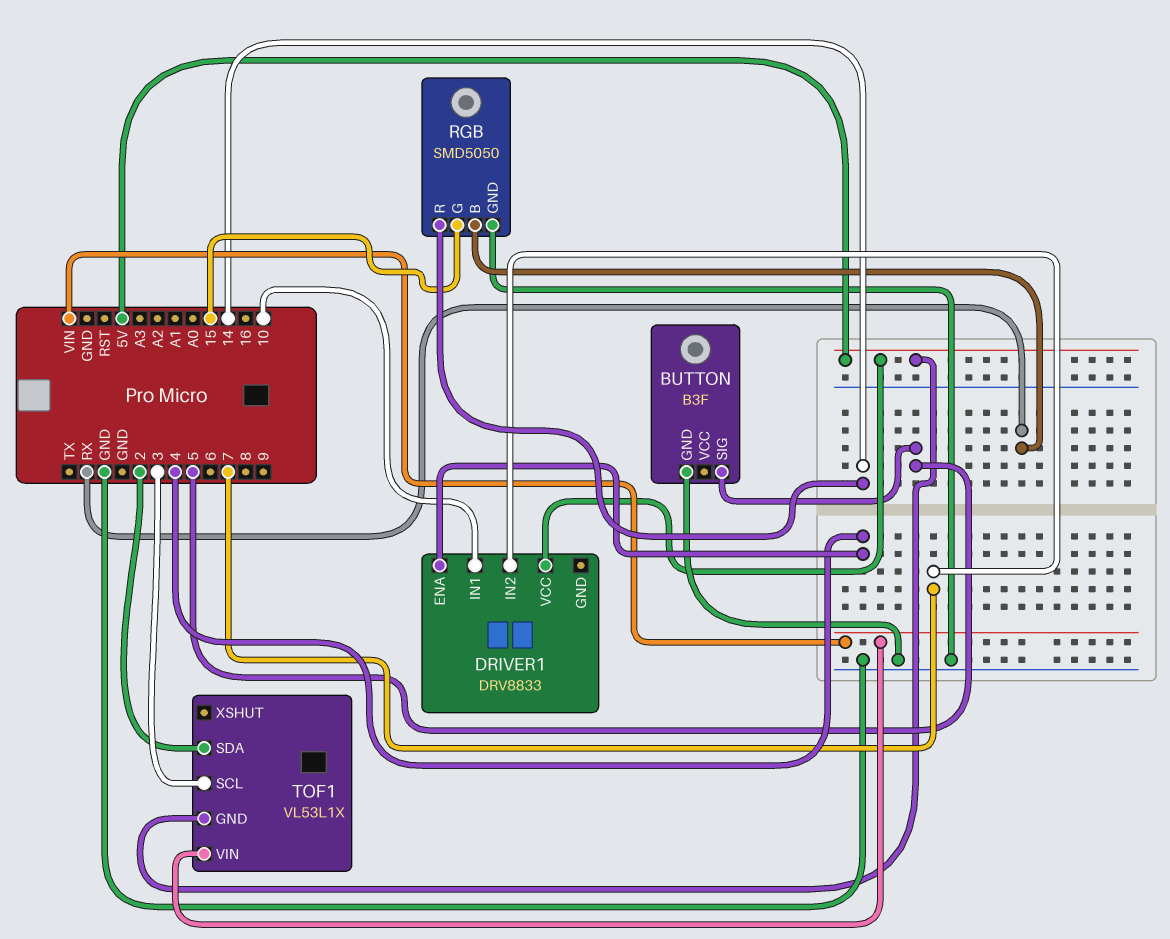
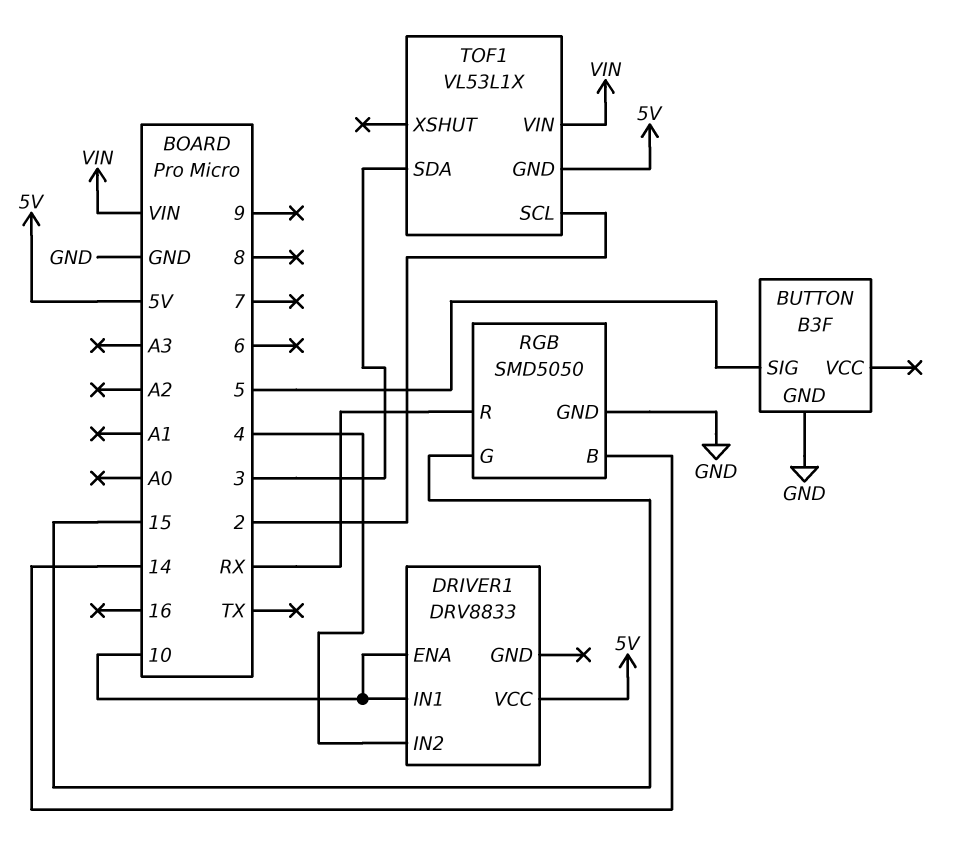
DRIVER1 pin ENA: 4 -> 10
DRIVER1 pin IN2: 7 -> 4
RGB pin B: RX -> 14
RGB pin R: 14 -> RX
TOF1 pin SCL: 3 -> 2
TOF1 pin SDA: 2 -> 3

